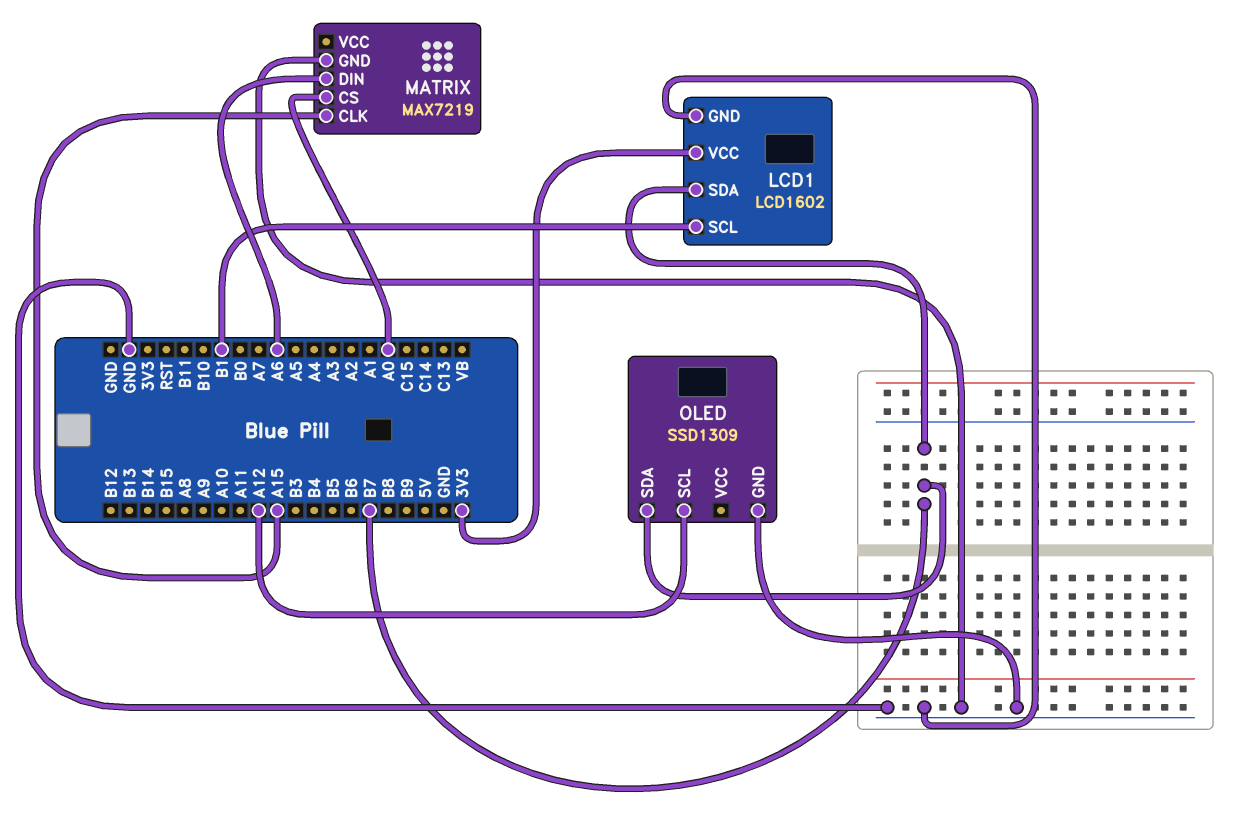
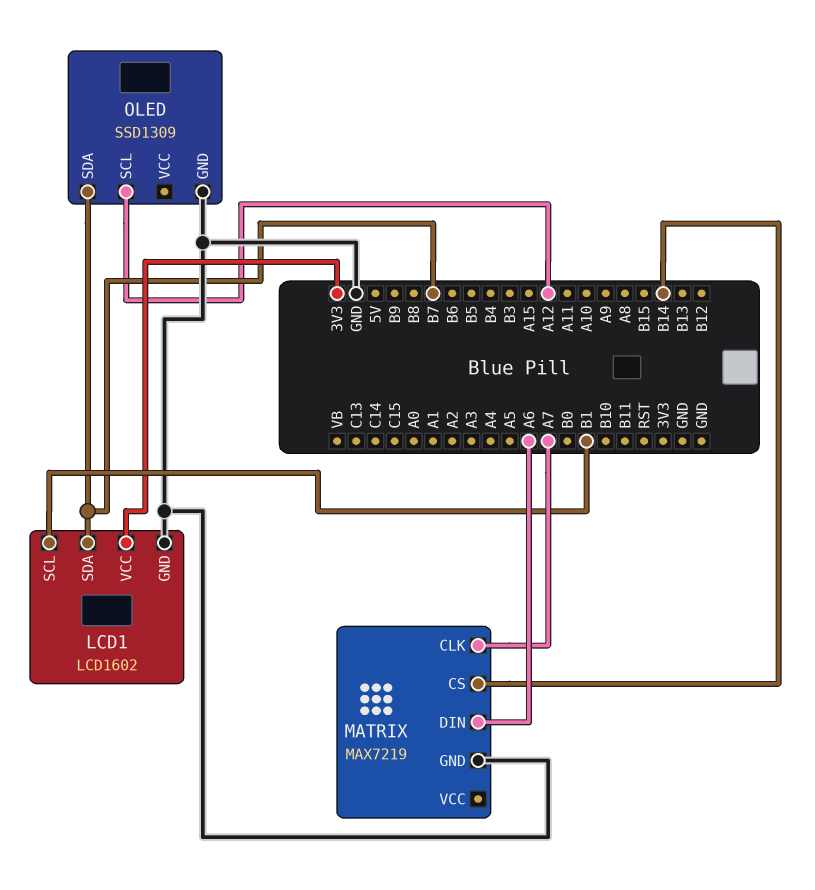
MATRIX pin CLK: A15 -> A7
MATRIX pin CS: A0 -> B14

